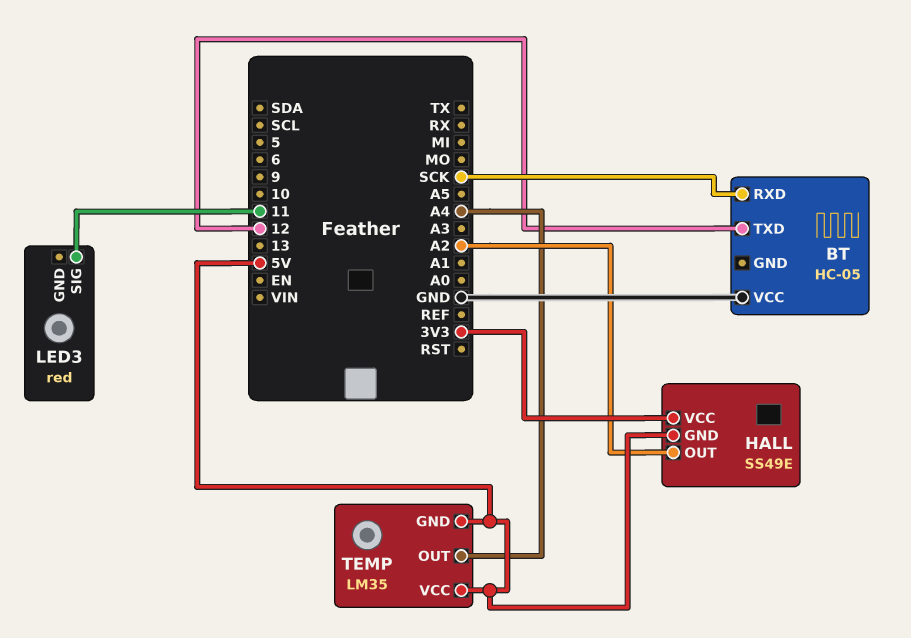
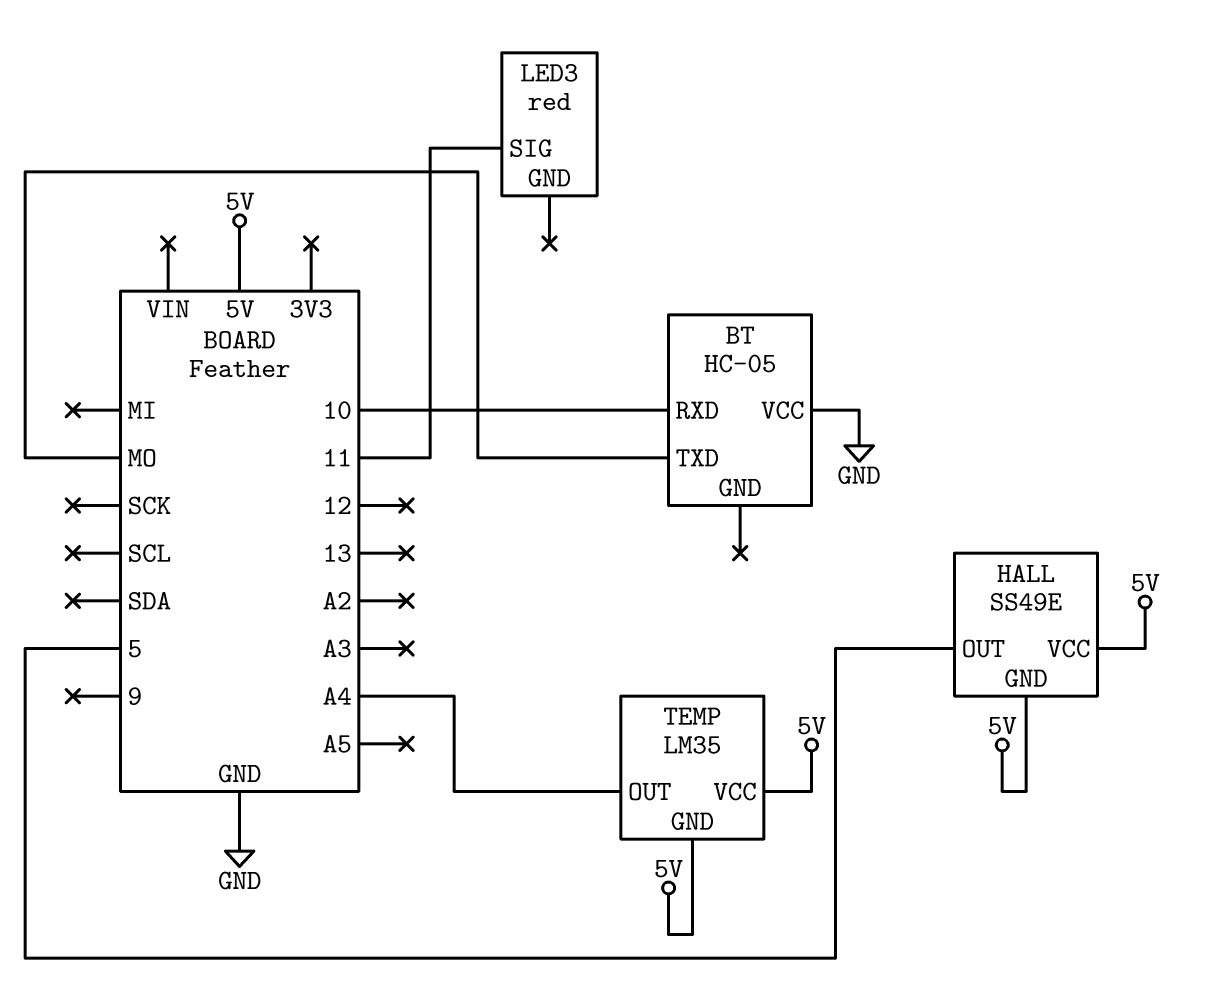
BT pin RXD: SCK -> 10
BT pin TXD: 12 -> MO
HALL pin OUT: A2 -> 5
HALL pin VCC: 3V3 -> 5V

